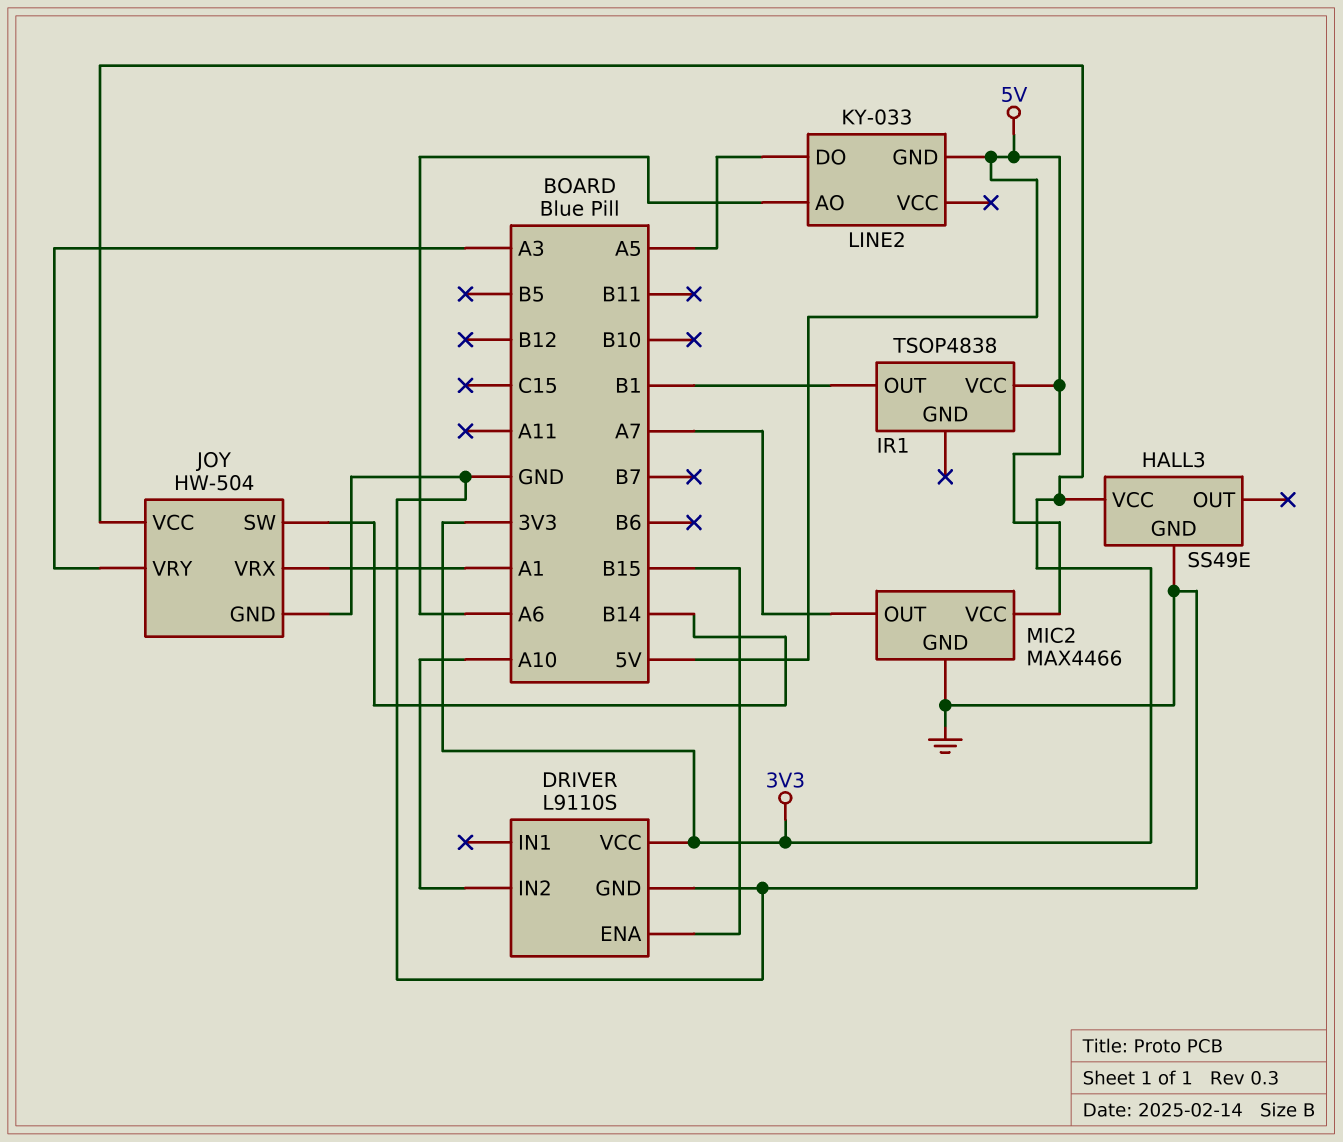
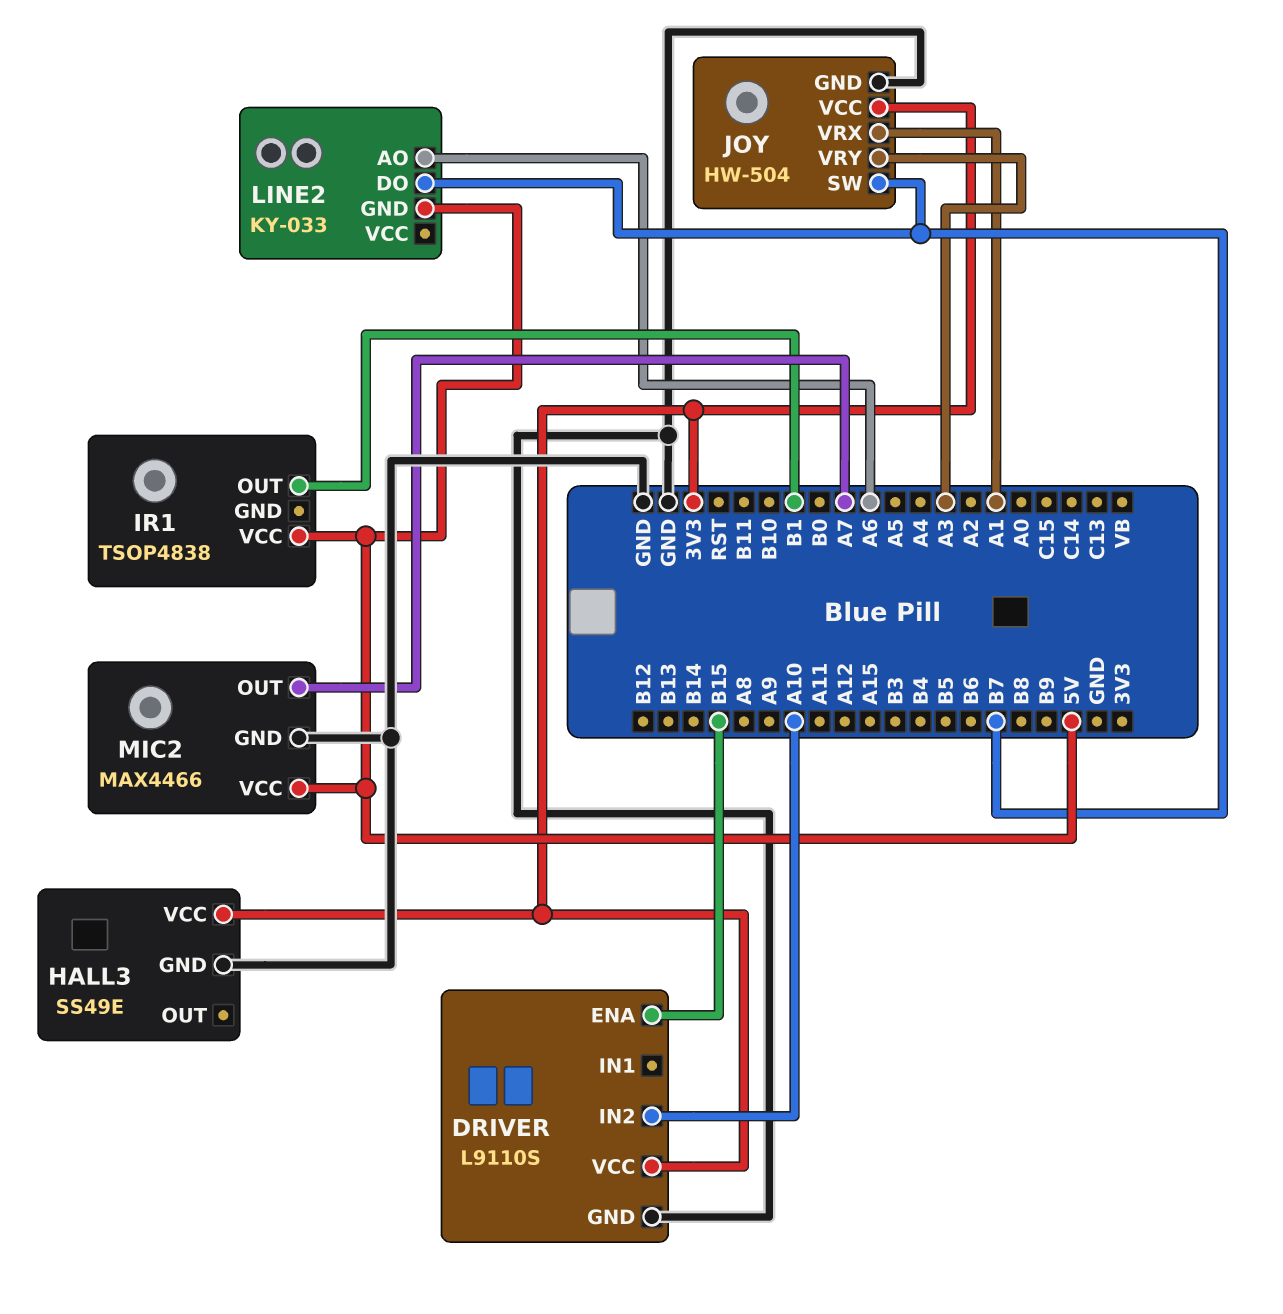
JOY pin SW: B14 -> B7
LINE2 pin DO: A5 -> B7

